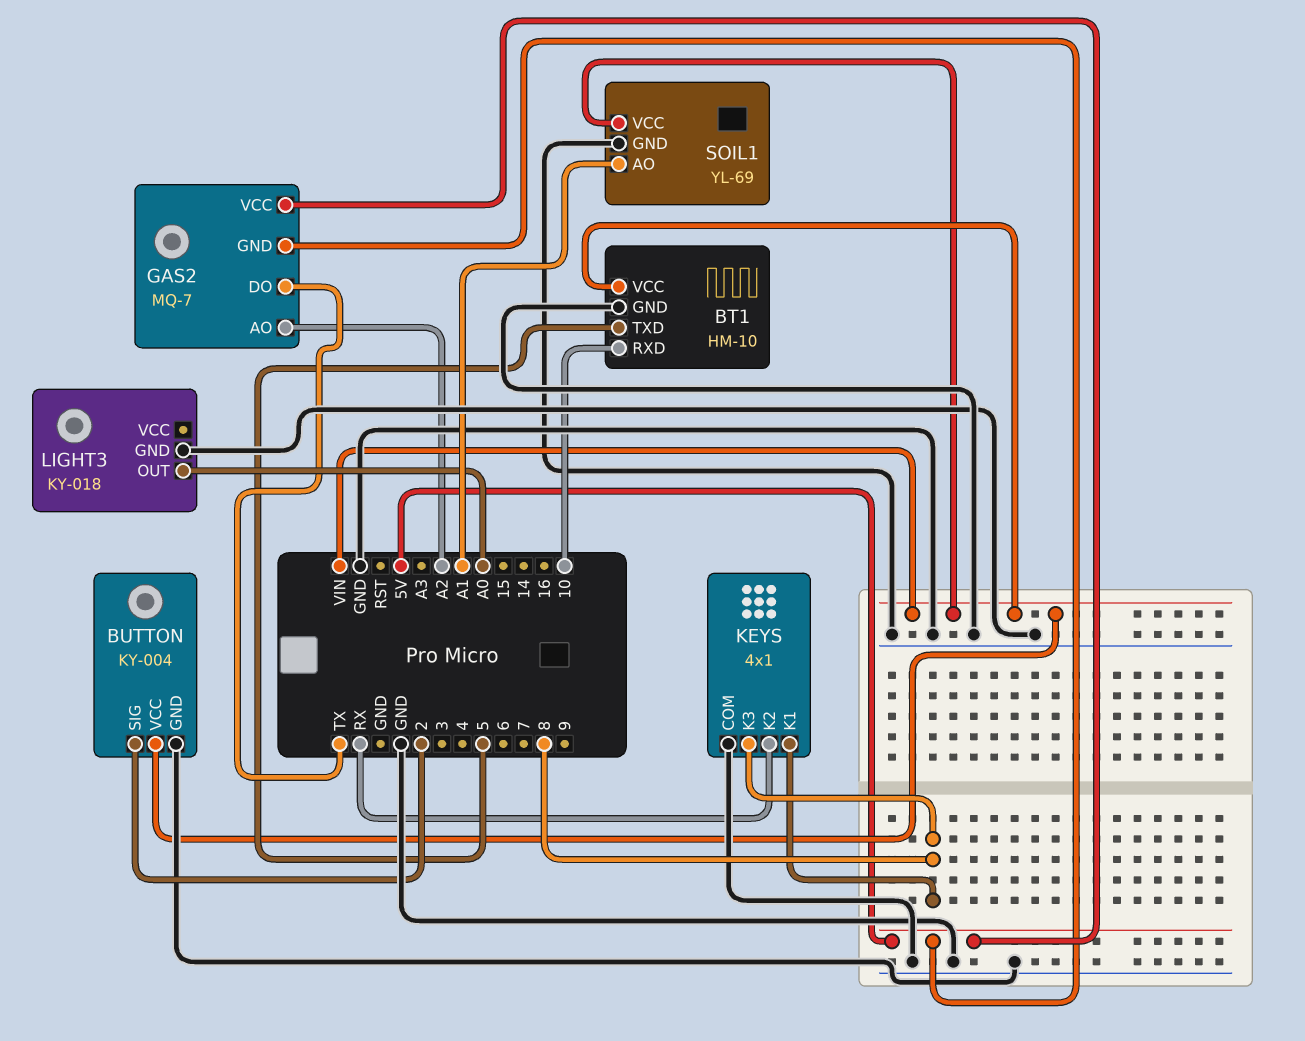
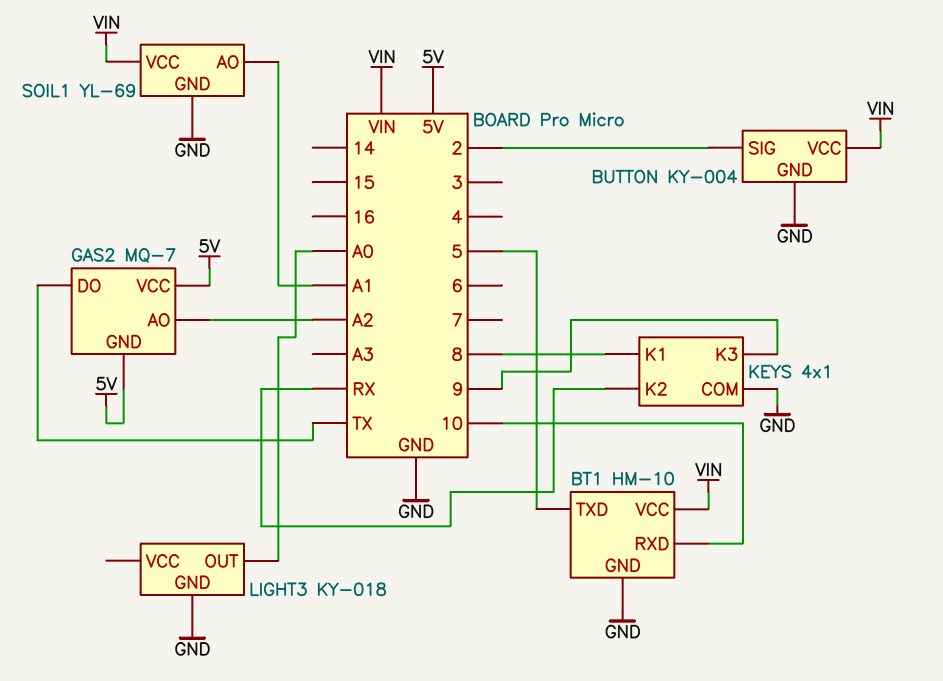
KEYS pin K3: 8 -> 9

